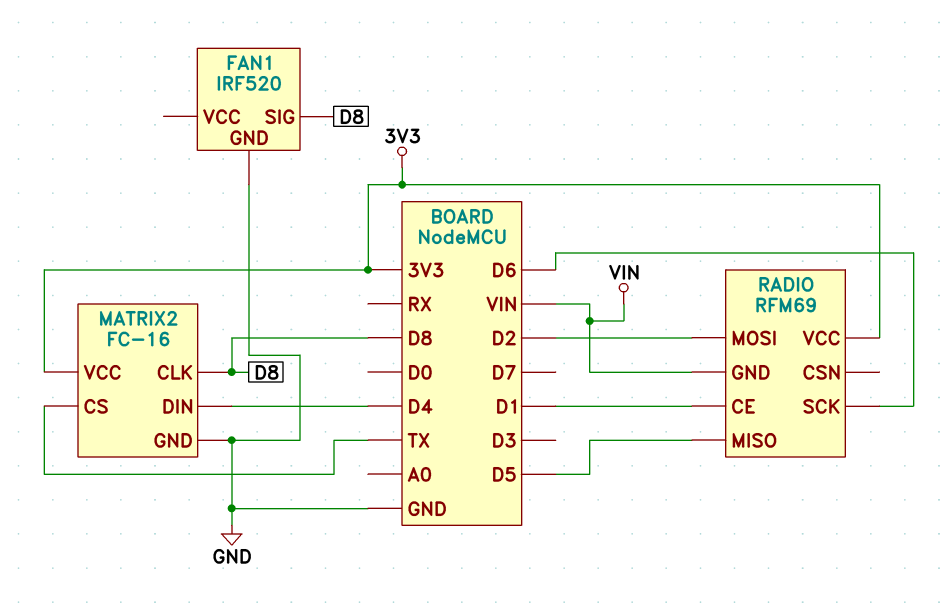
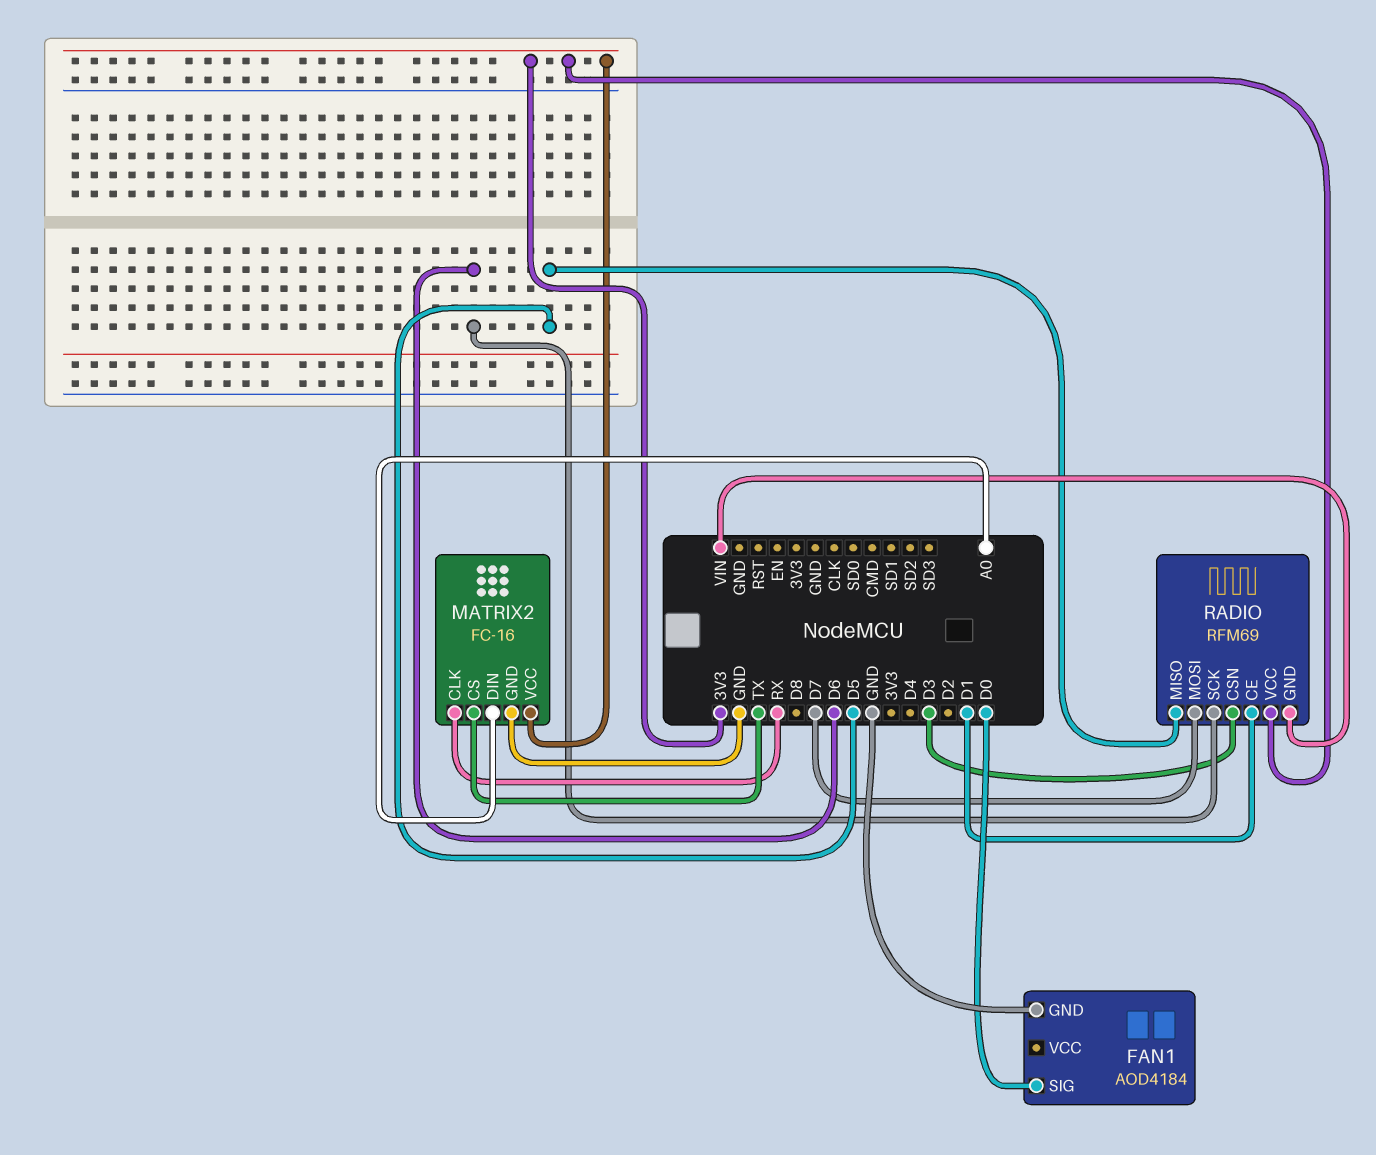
FAN1: IRF520 -> AOD4184
FAN1 pin SIG: D8 -> D0
MATRIX2 pin CLK: D8 -> RX
MATRIX2 pin DIN: D4 -> A0
RADIO pin CSN: none -> D3
RADIO pin MOSI: D2 -> D7

